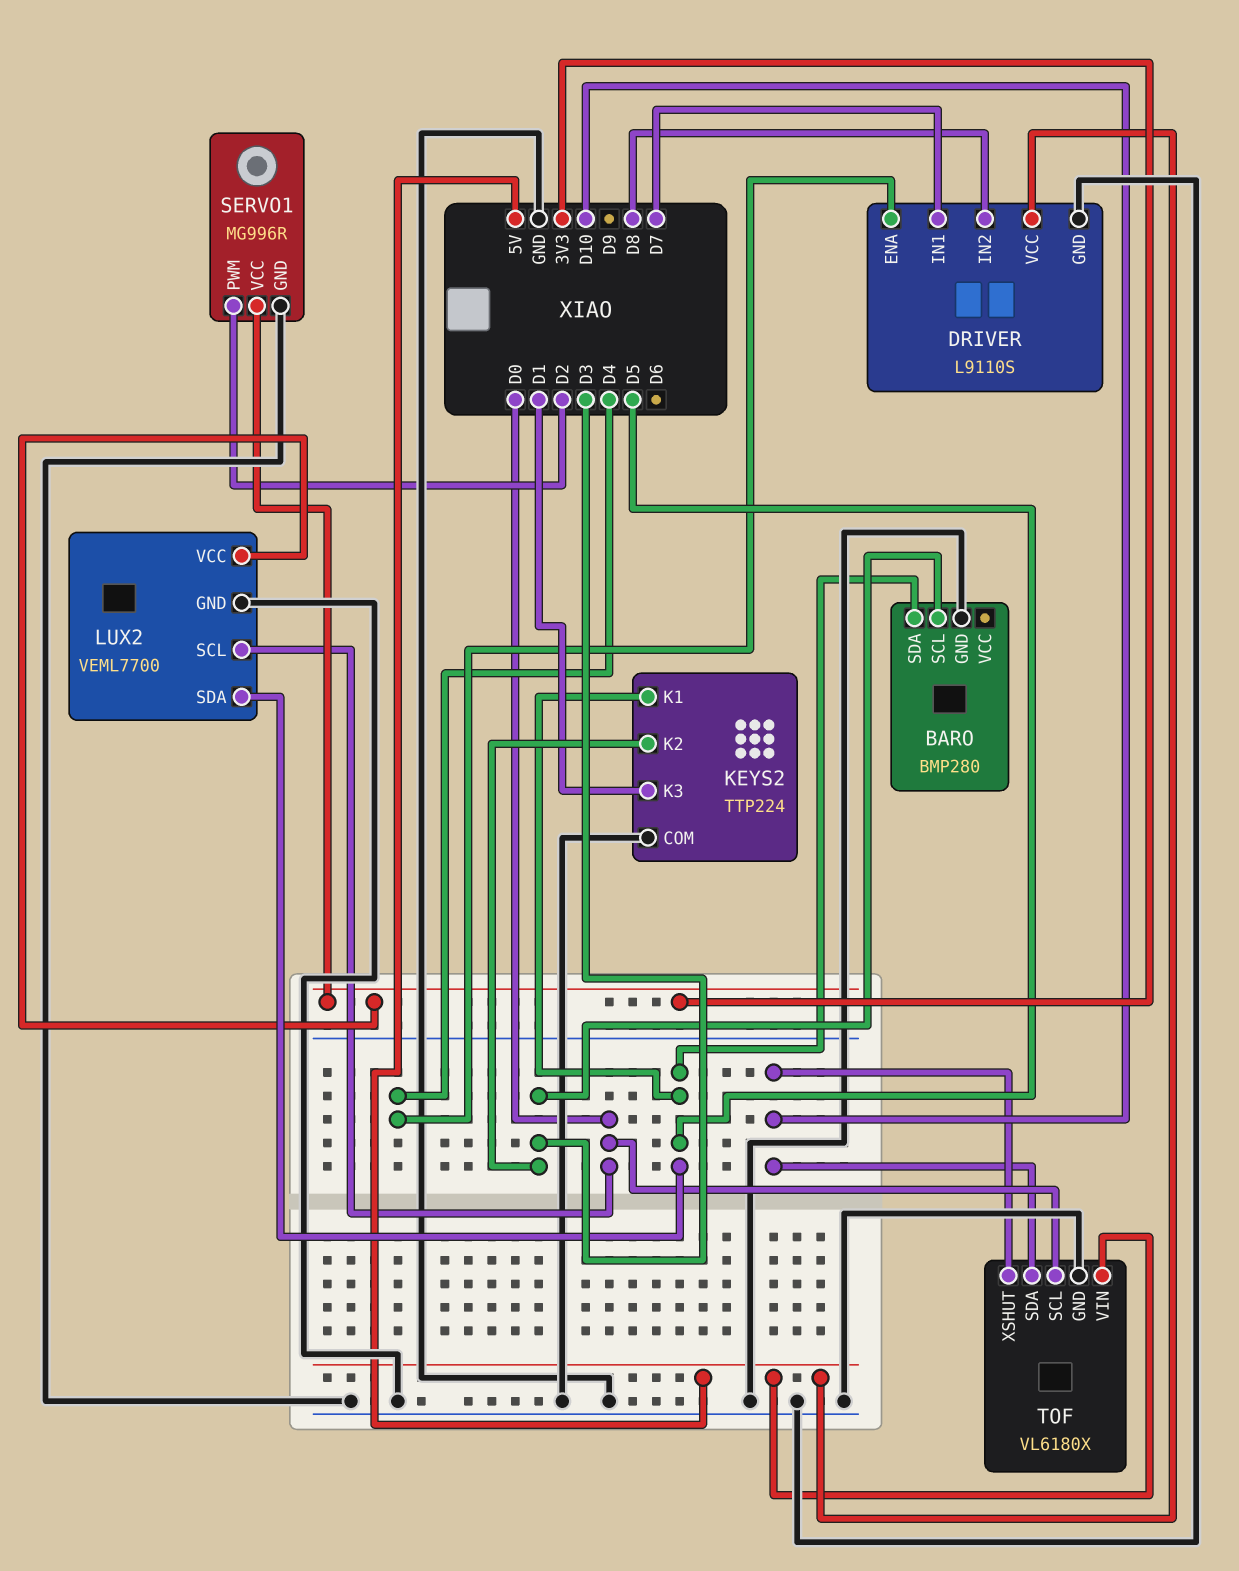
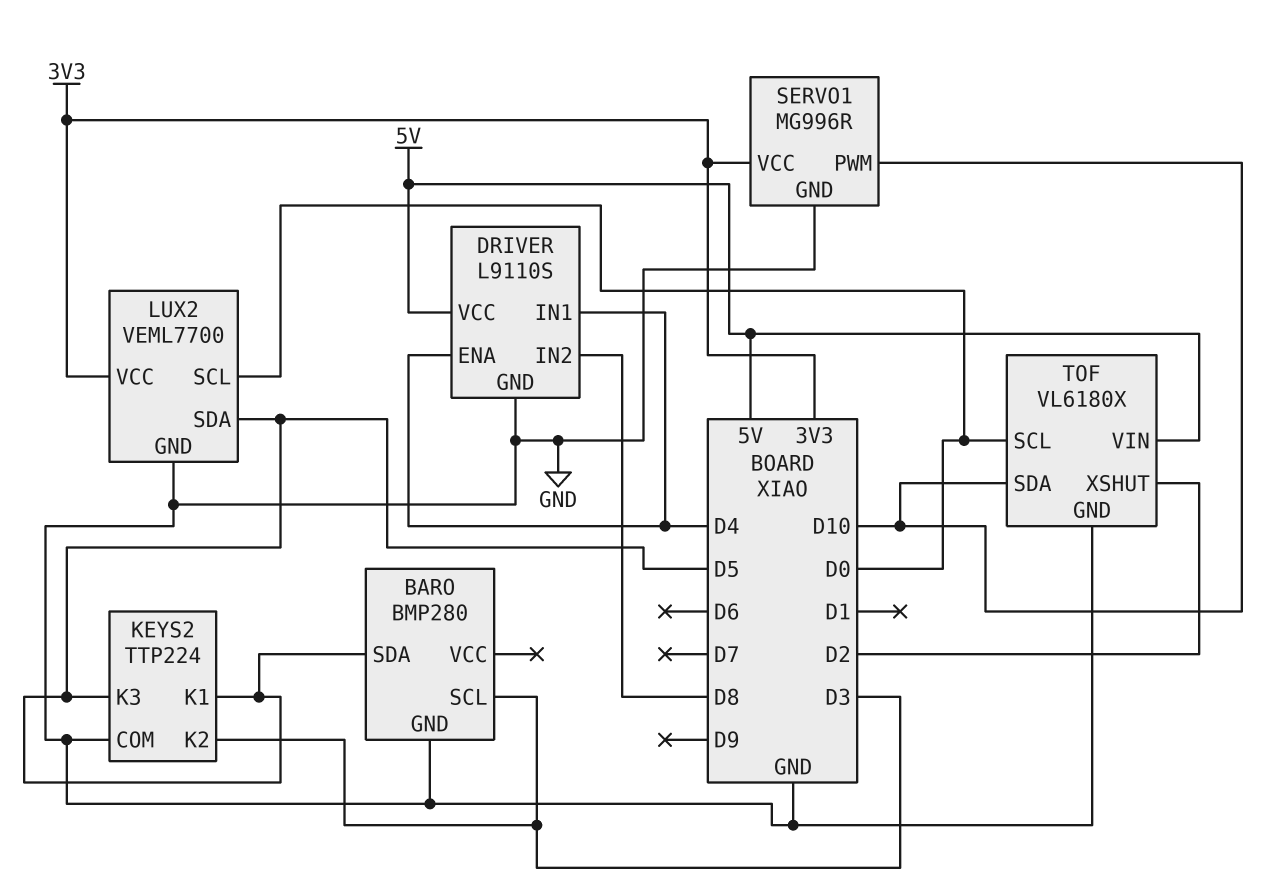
DRIVER pin IN1: D7 -> D4
KEYS2 pin K3: D1 -> D5
SERVO1 pin PWM: D2 -> D10
TOF pin XSHUT: D10 -> D2

